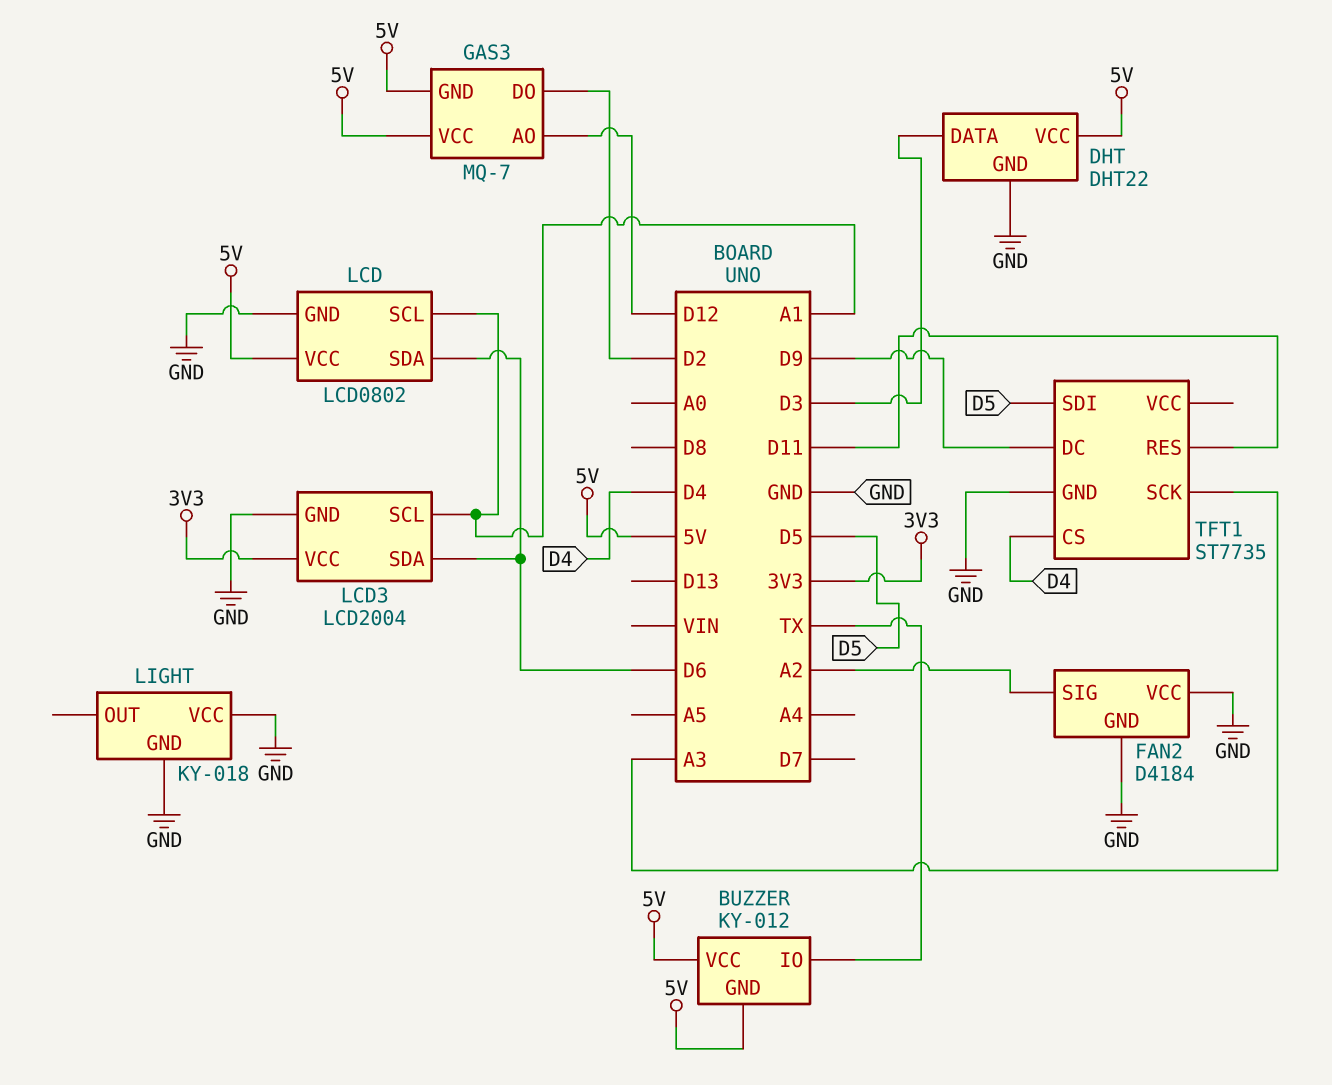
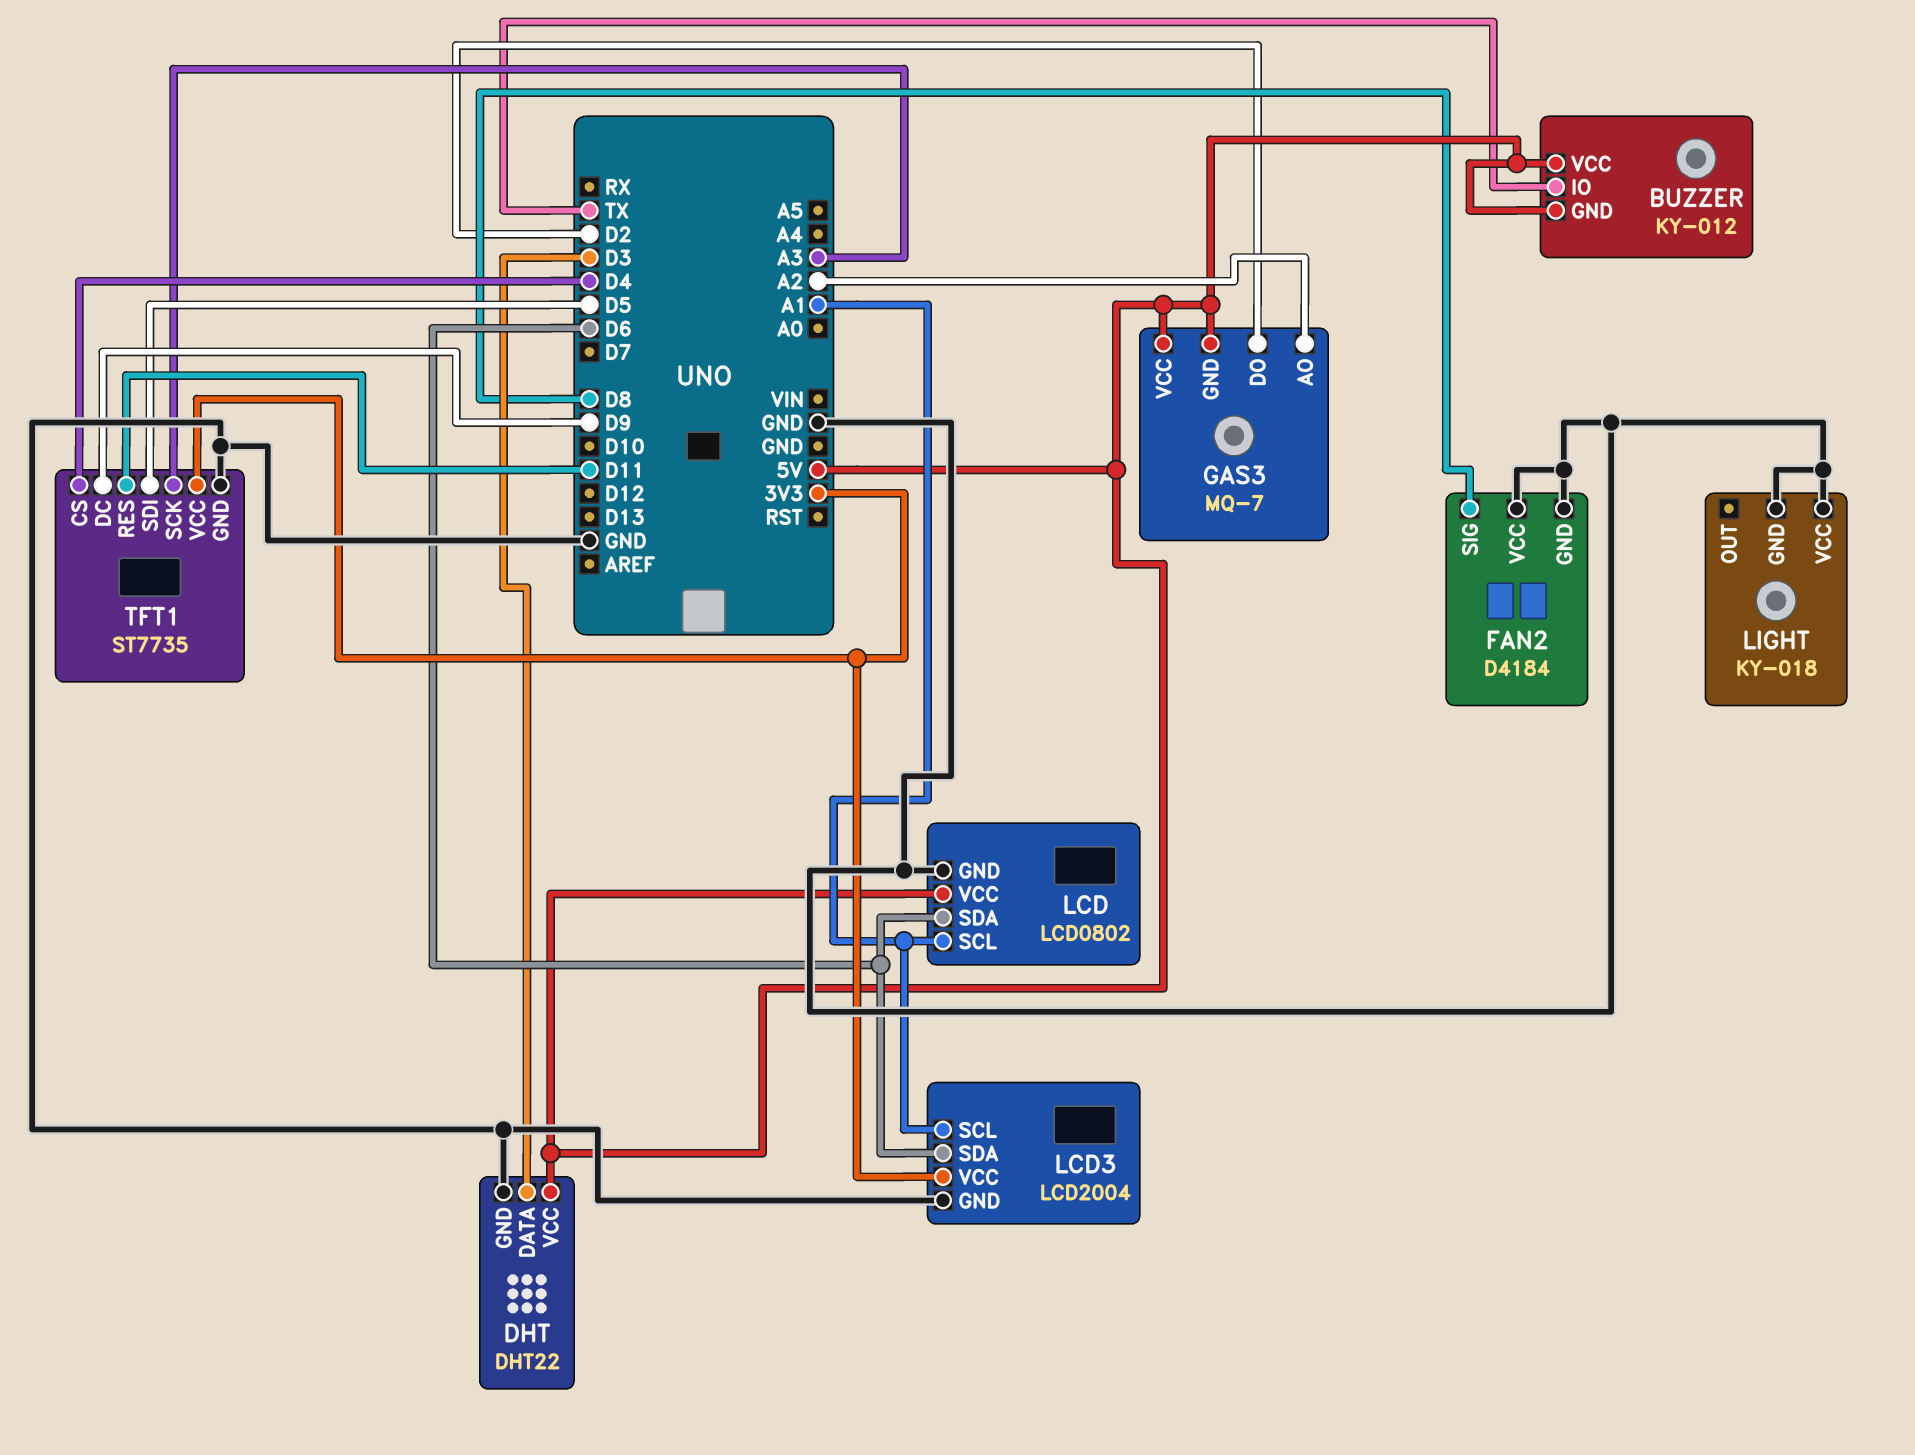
FAN2 pin SIG: A2 -> D8
GAS3 pin AO: D12 -> A2
TFT1 pin VCC: none -> 3V3

